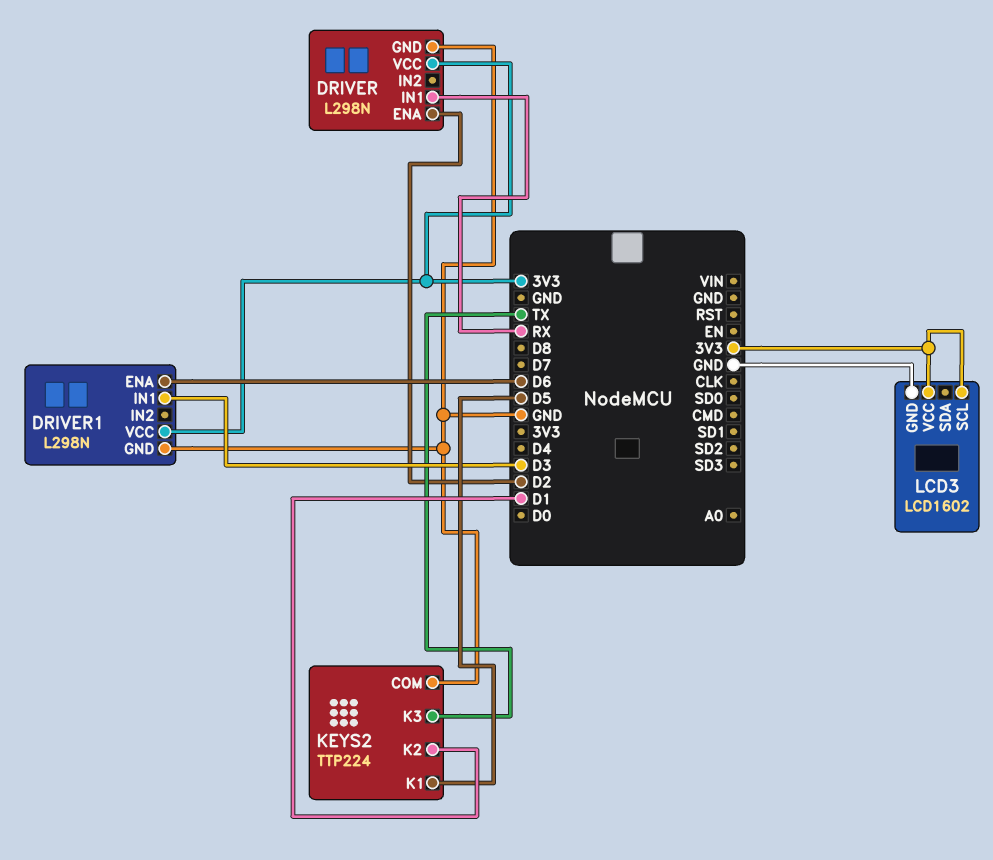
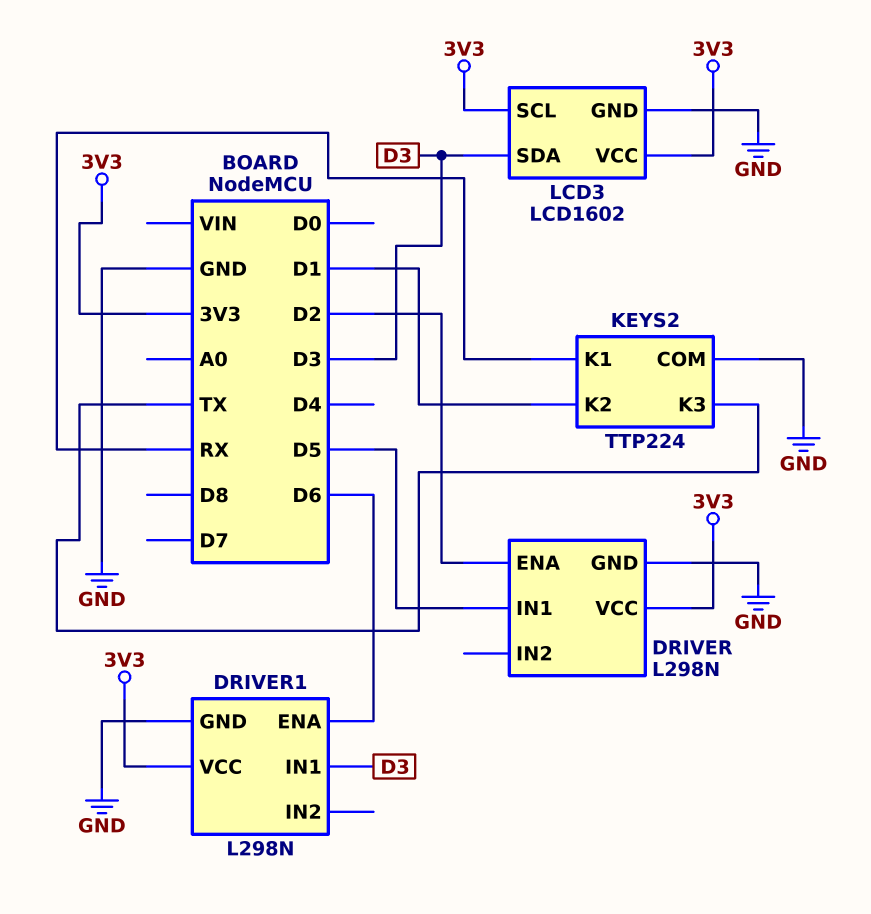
DRIVER pin IN1: RX -> D5
KEYS2 pin K1: D5 -> RX
LCD3 pin SDA: none -> D3

